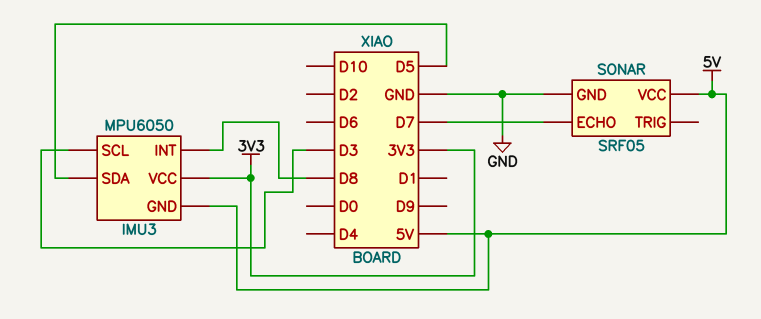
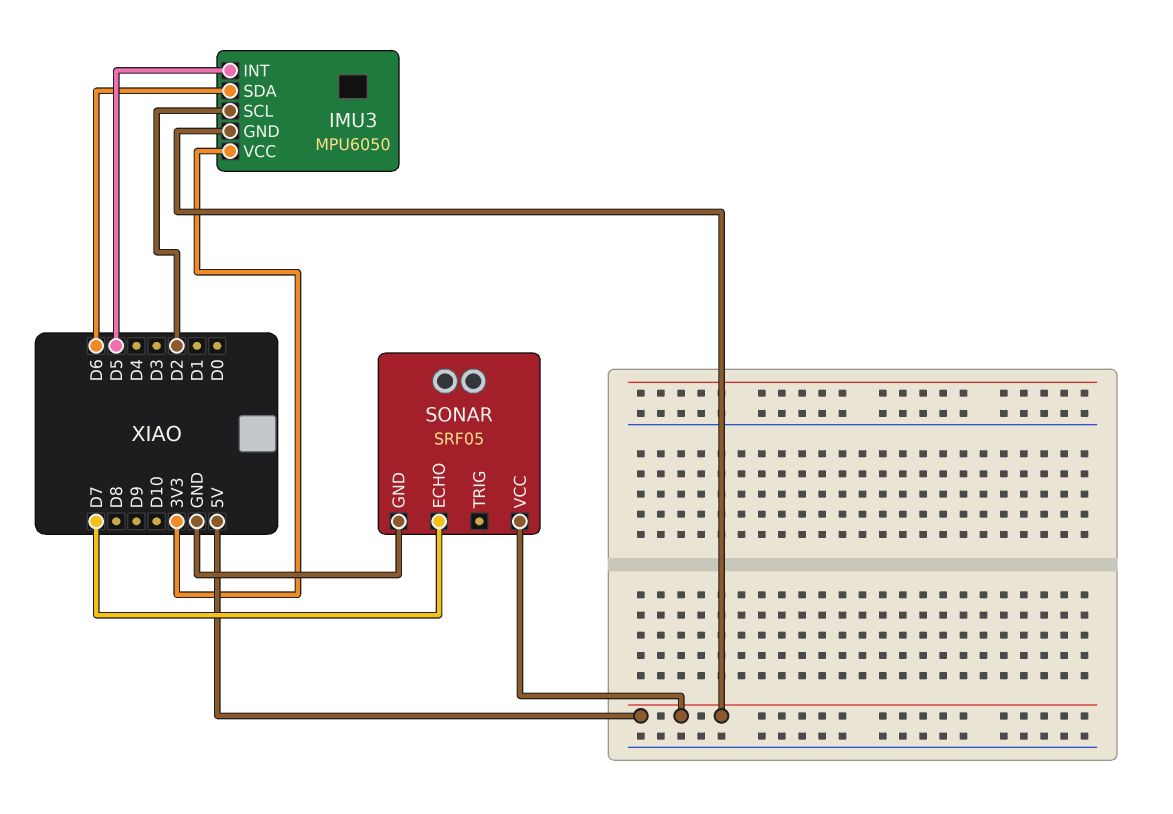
IMU3 pin INT: D8 -> D5
IMU3 pin SCL: D3 -> D2
IMU3 pin SDA: D5 -> D6

